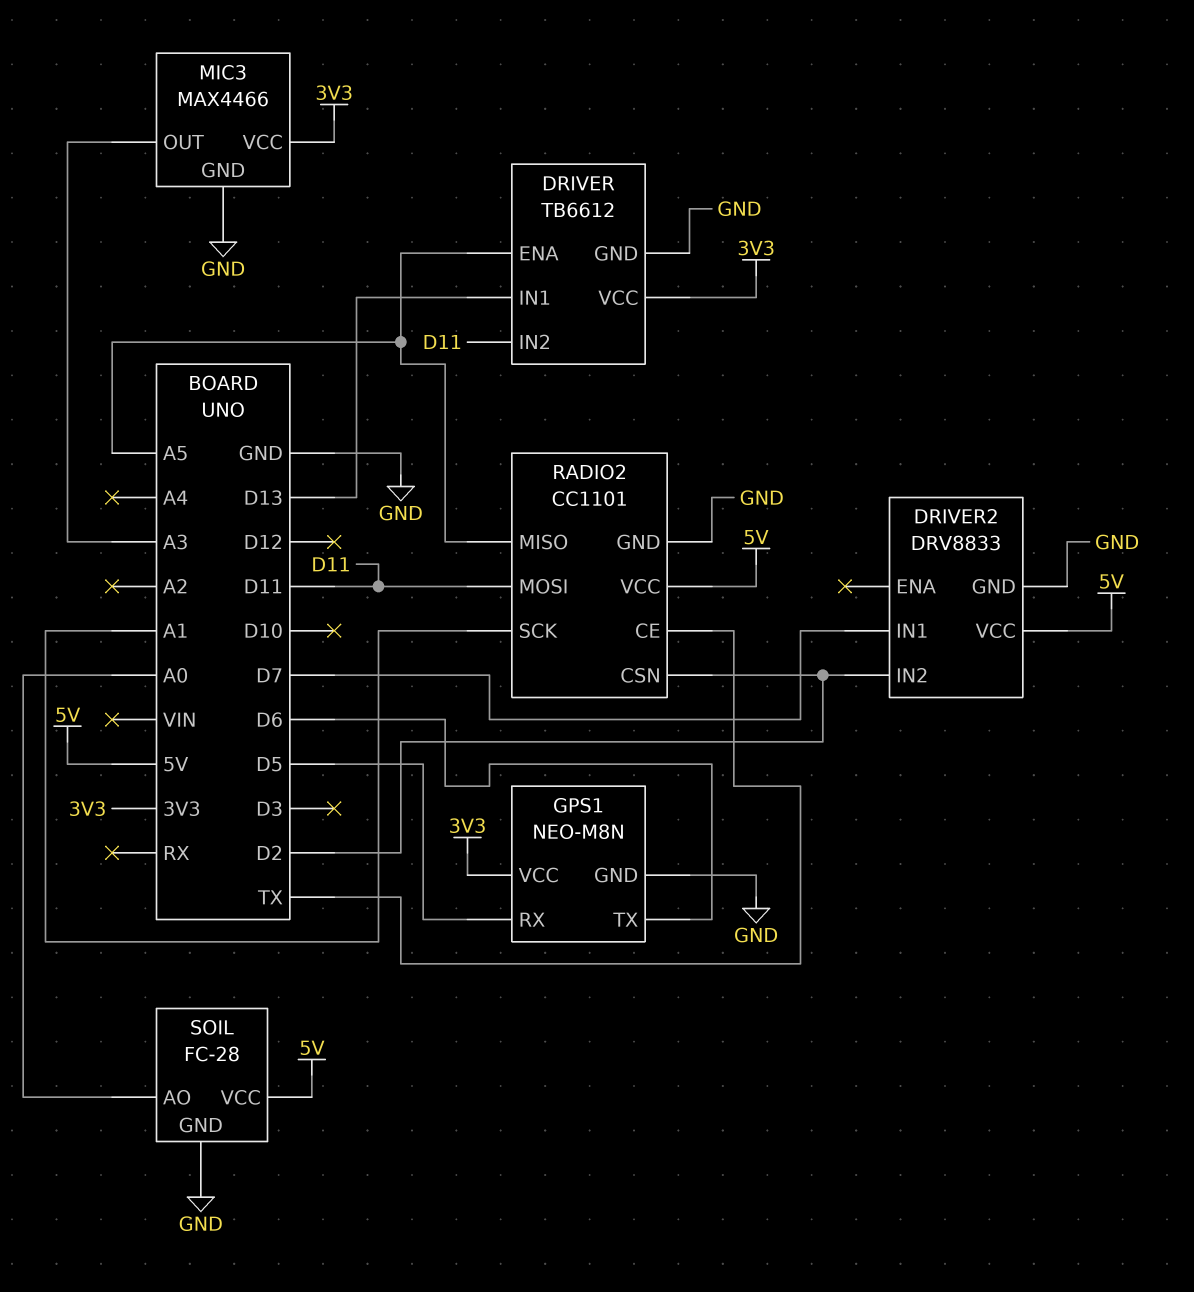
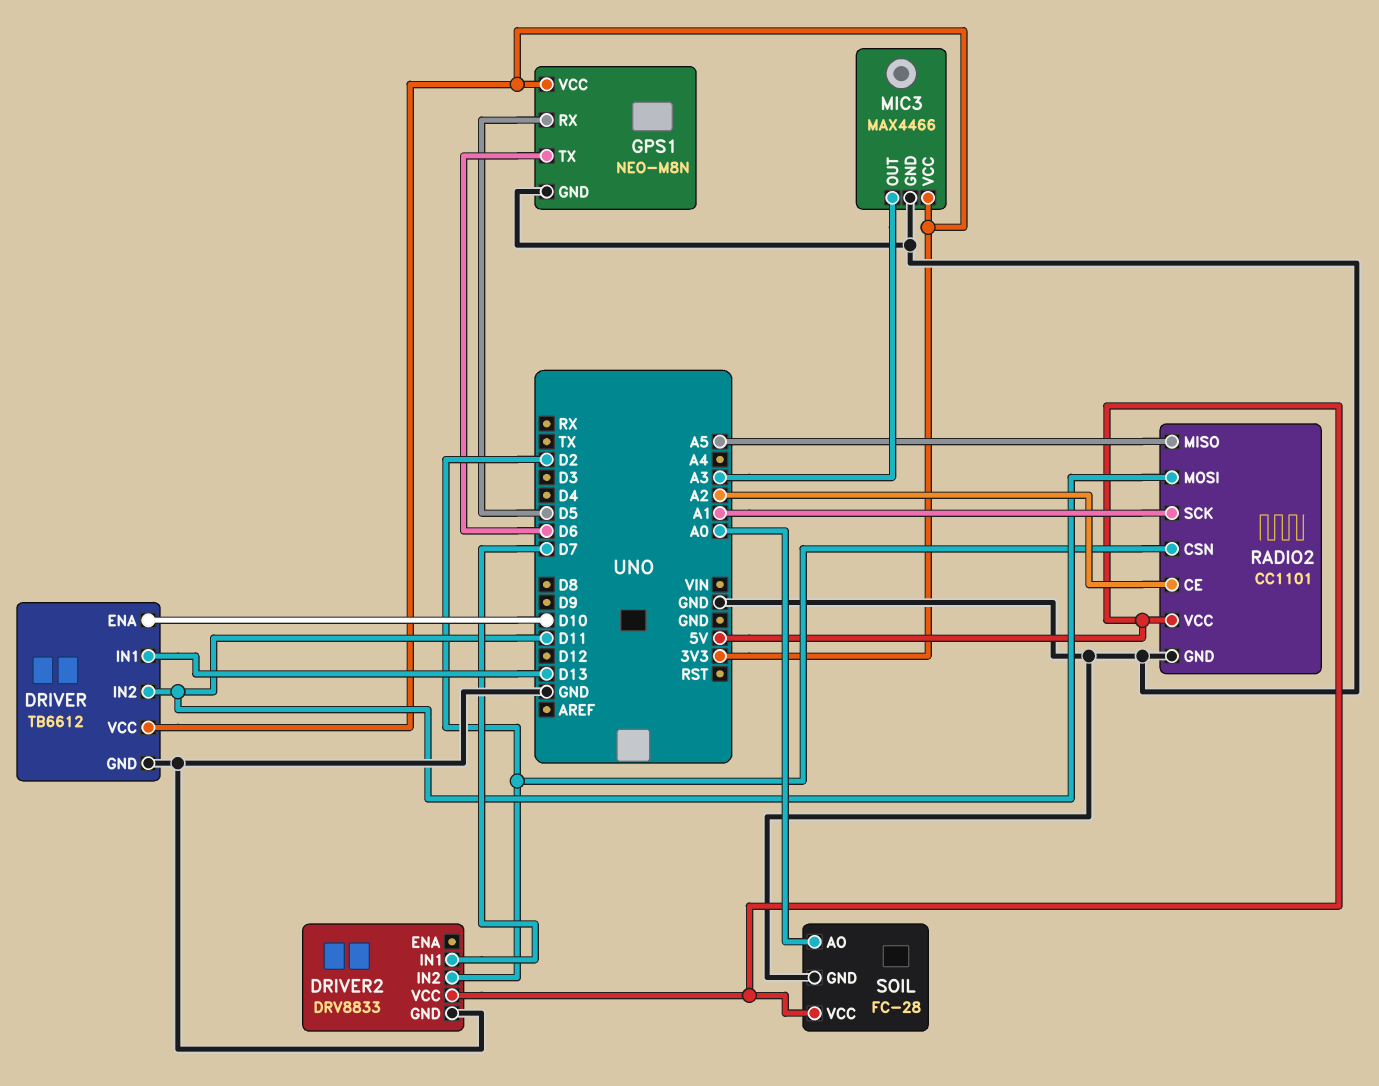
DRIVER pin ENA: A5 -> D10
RADIO2 pin CE: TX -> A2

